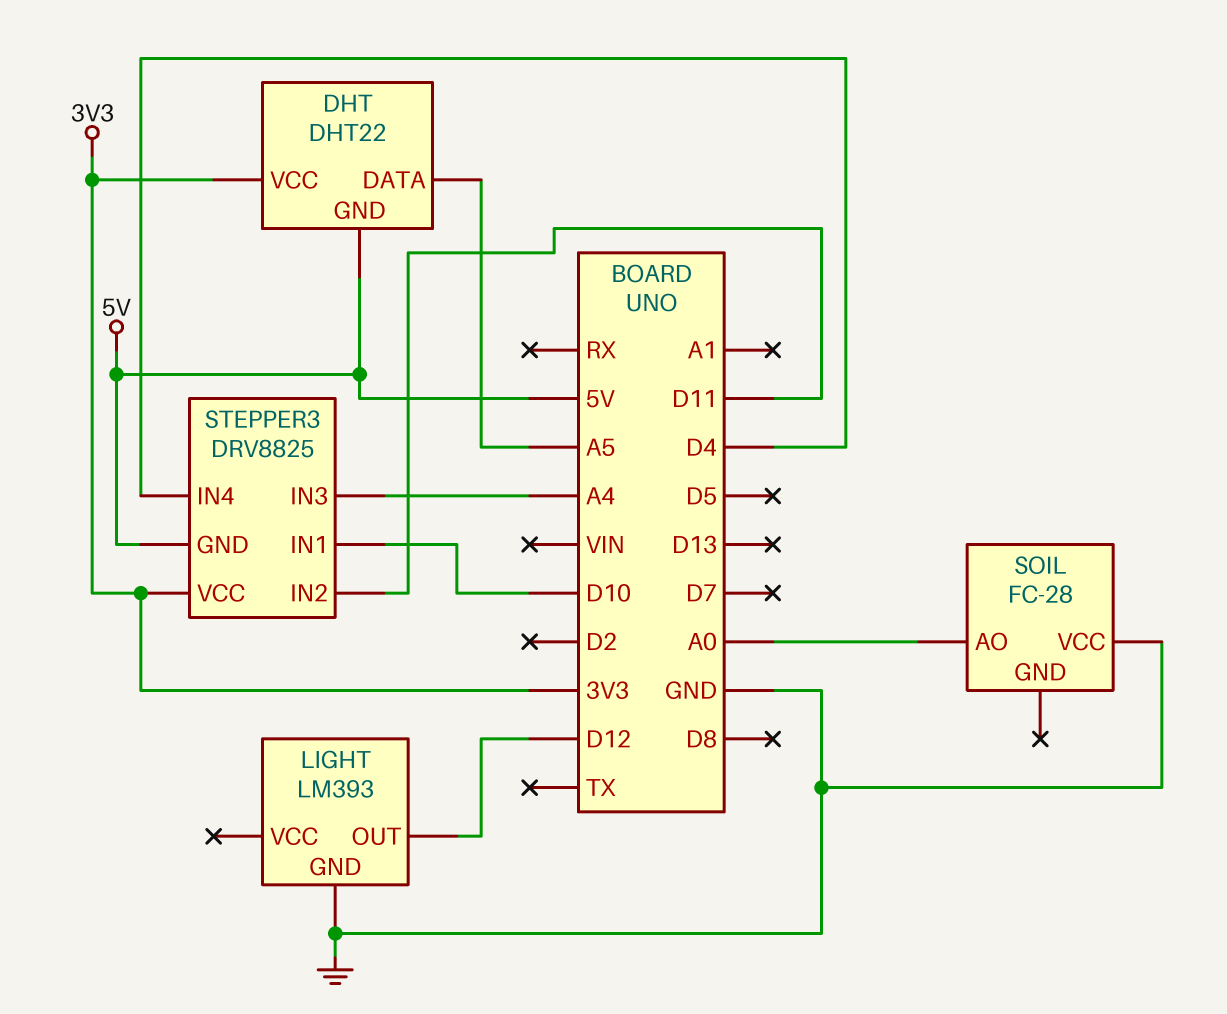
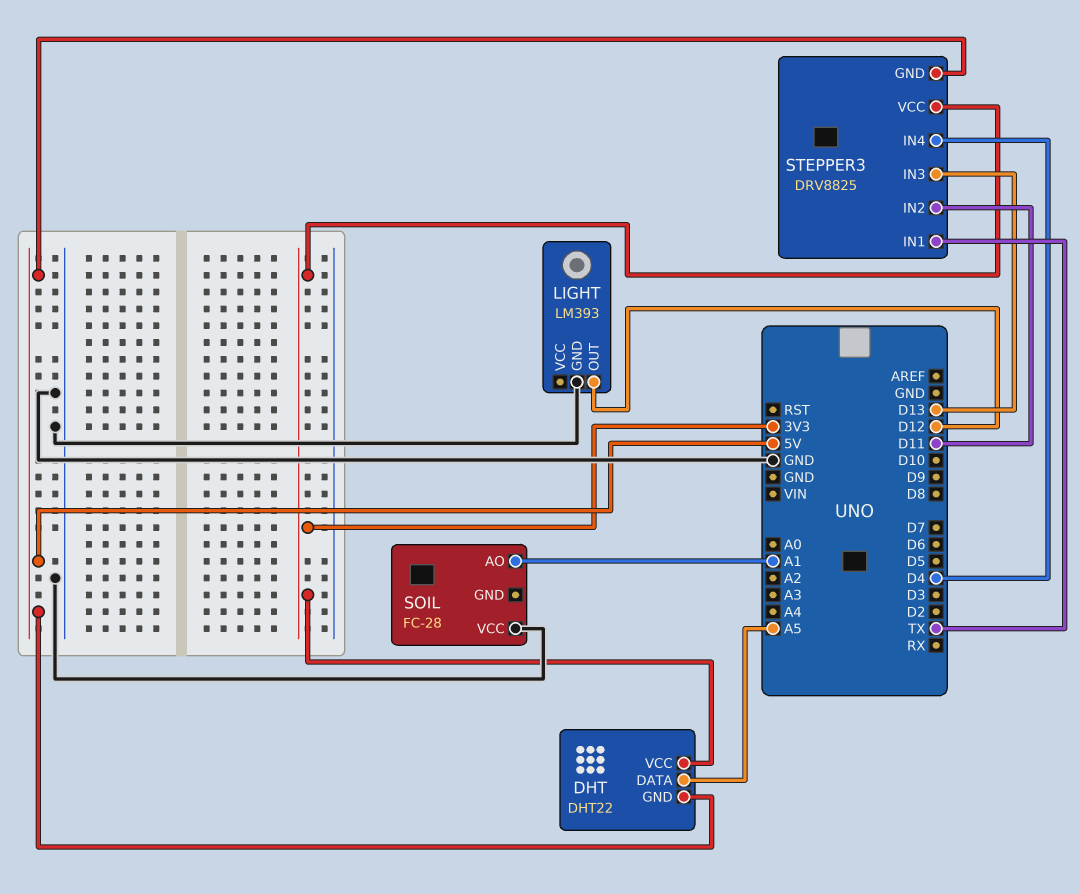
SOIL pin AO: A0 -> A1
STEPPER3 pin IN1: D10 -> TX
STEPPER3 pin IN3: A4 -> D13

